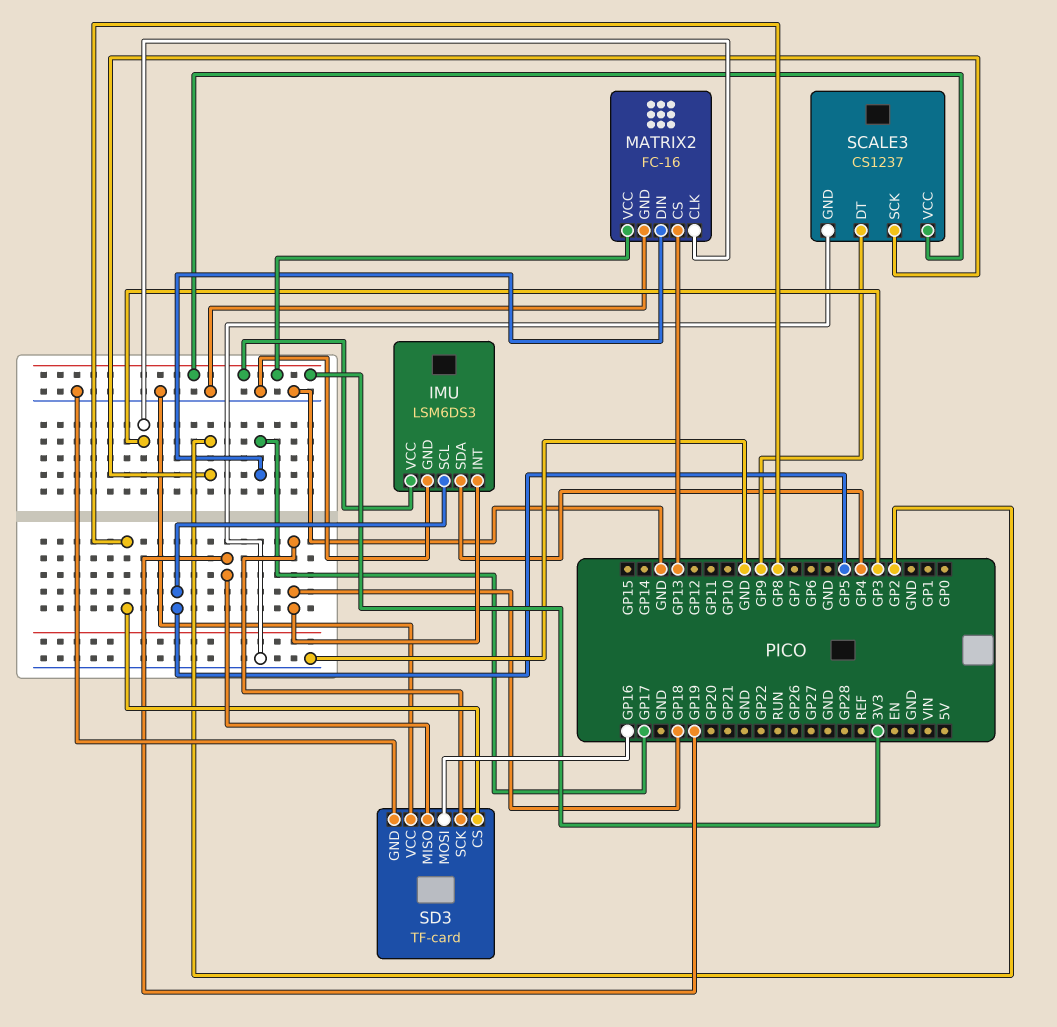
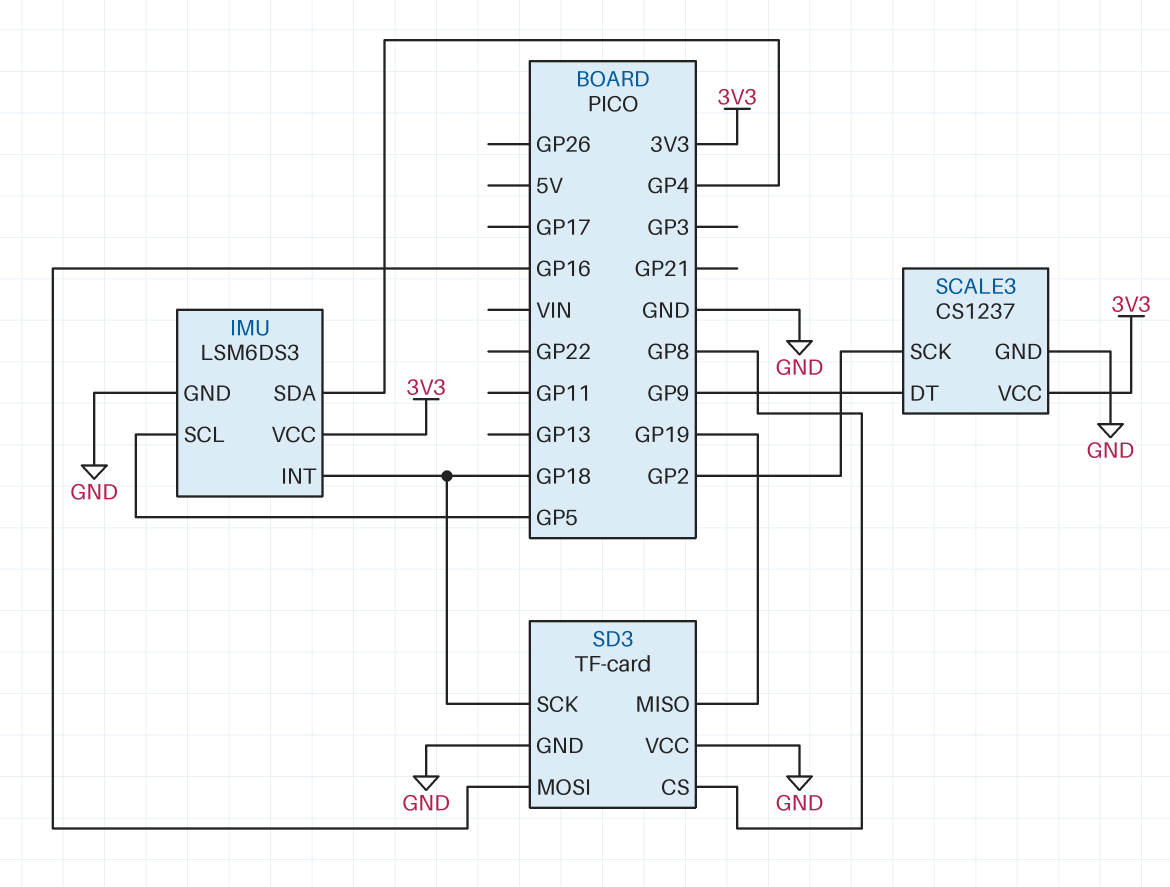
MATRIX2: FC-16 -> none
MATRIX2 pin CLK: GP3 -> none
MATRIX2 pin CS: GP13 -> none
MATRIX2 pin DIN: GP17 -> none
MATRIX2 pin GND: GND -> none
MATRIX2 pin VCC: 3V3 -> none

